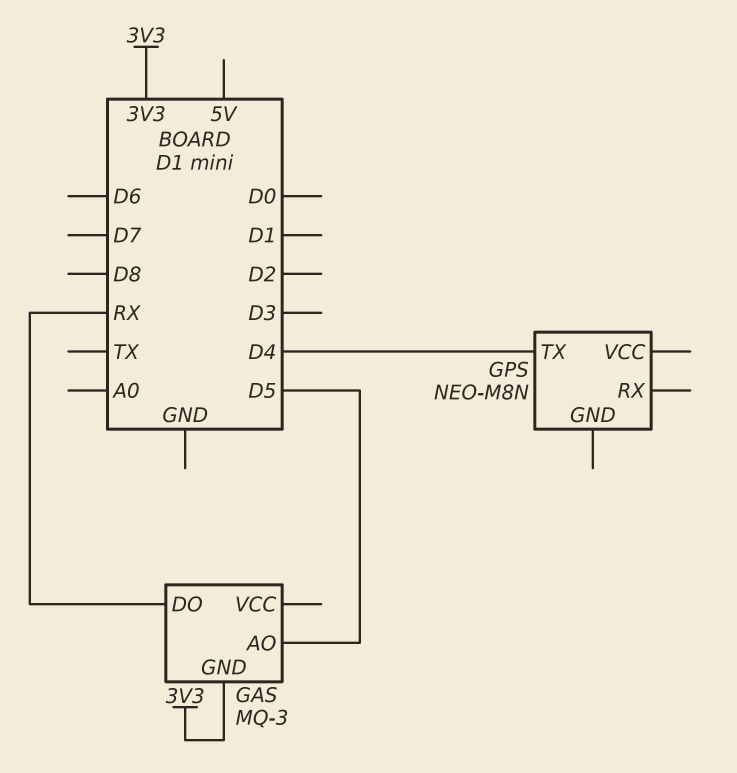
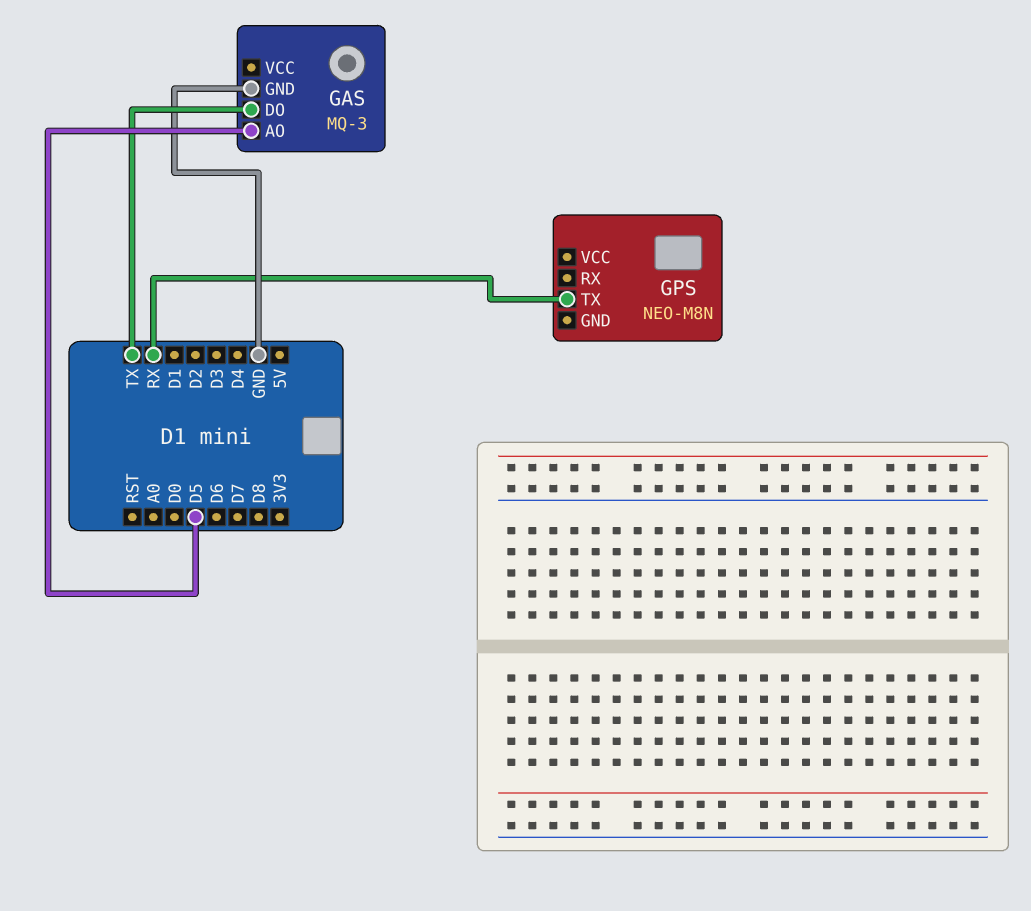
GAS pin DO: RX -> TX
GAS pin GND: 3V3 -> GND
GPS pin TX: D4 -> RX

